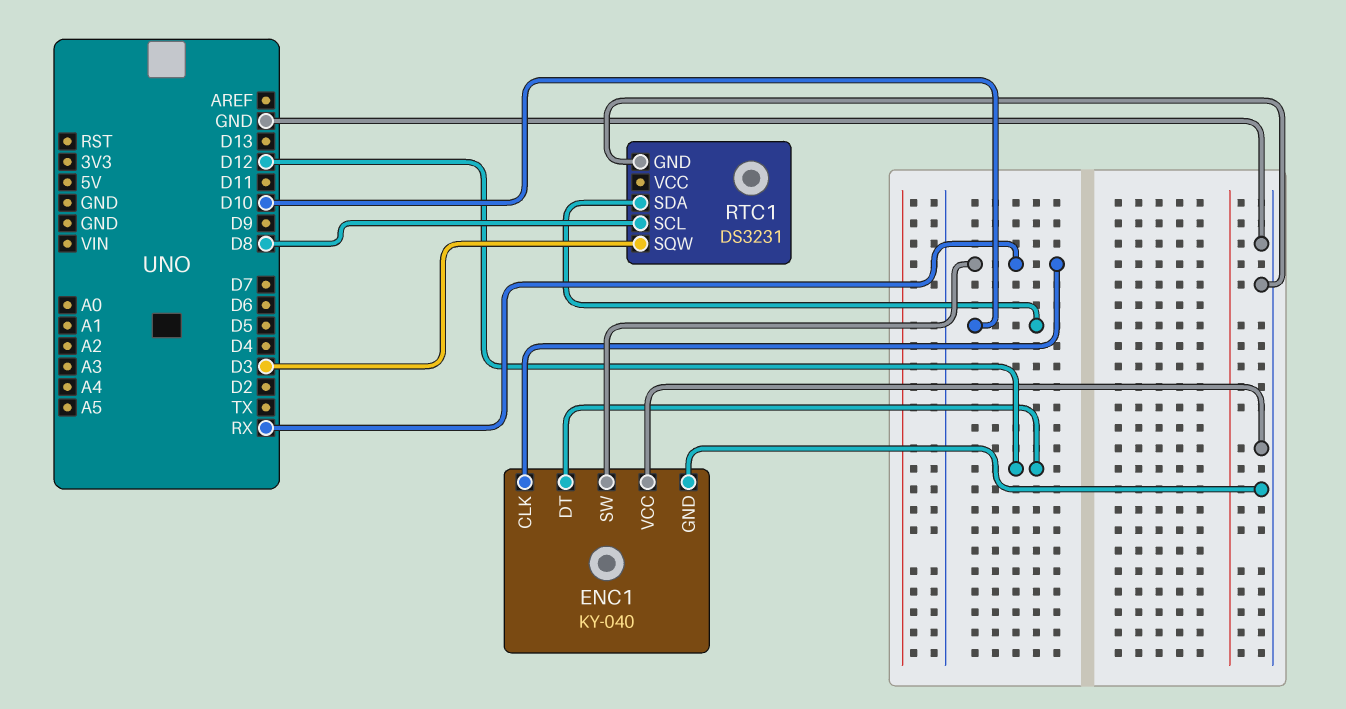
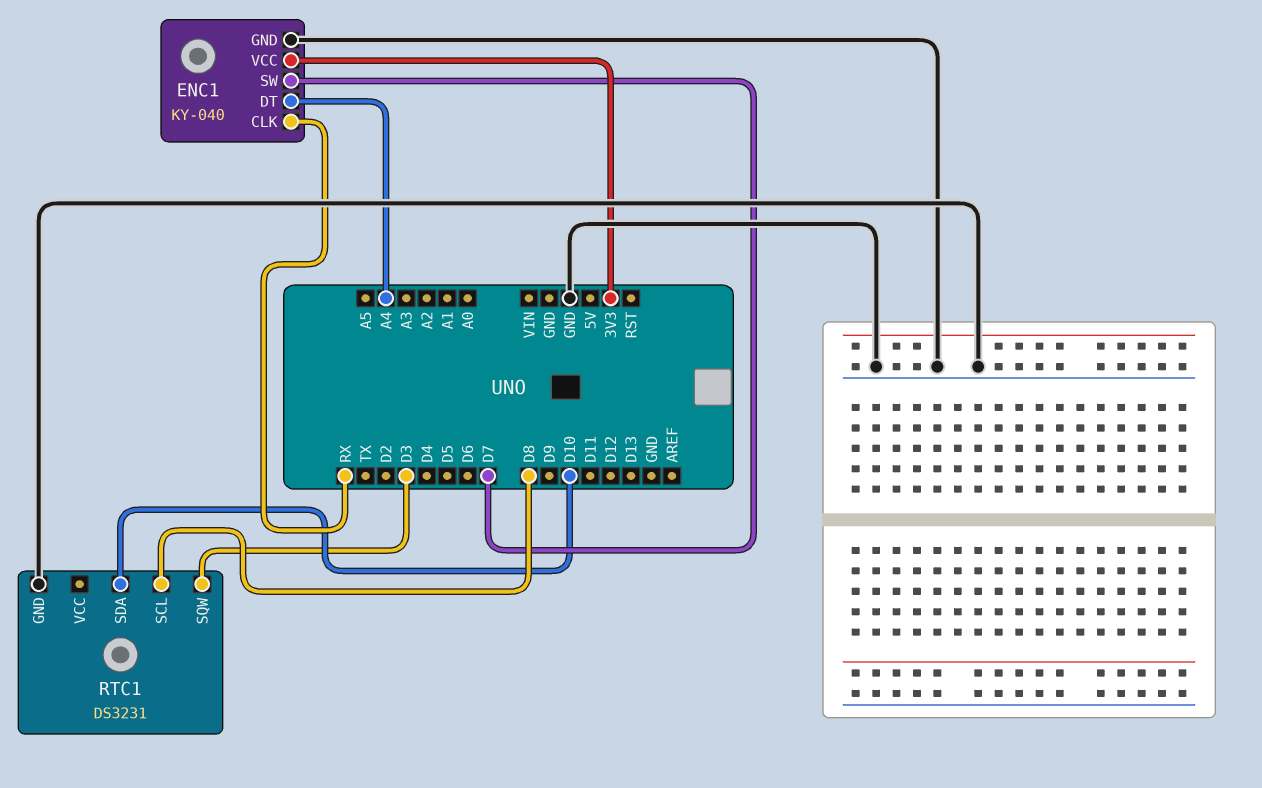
ENC1 pin DT: D12 -> A4
ENC1 pin SW: RX -> D7
ENC1 pin VCC: GND -> 3V3

